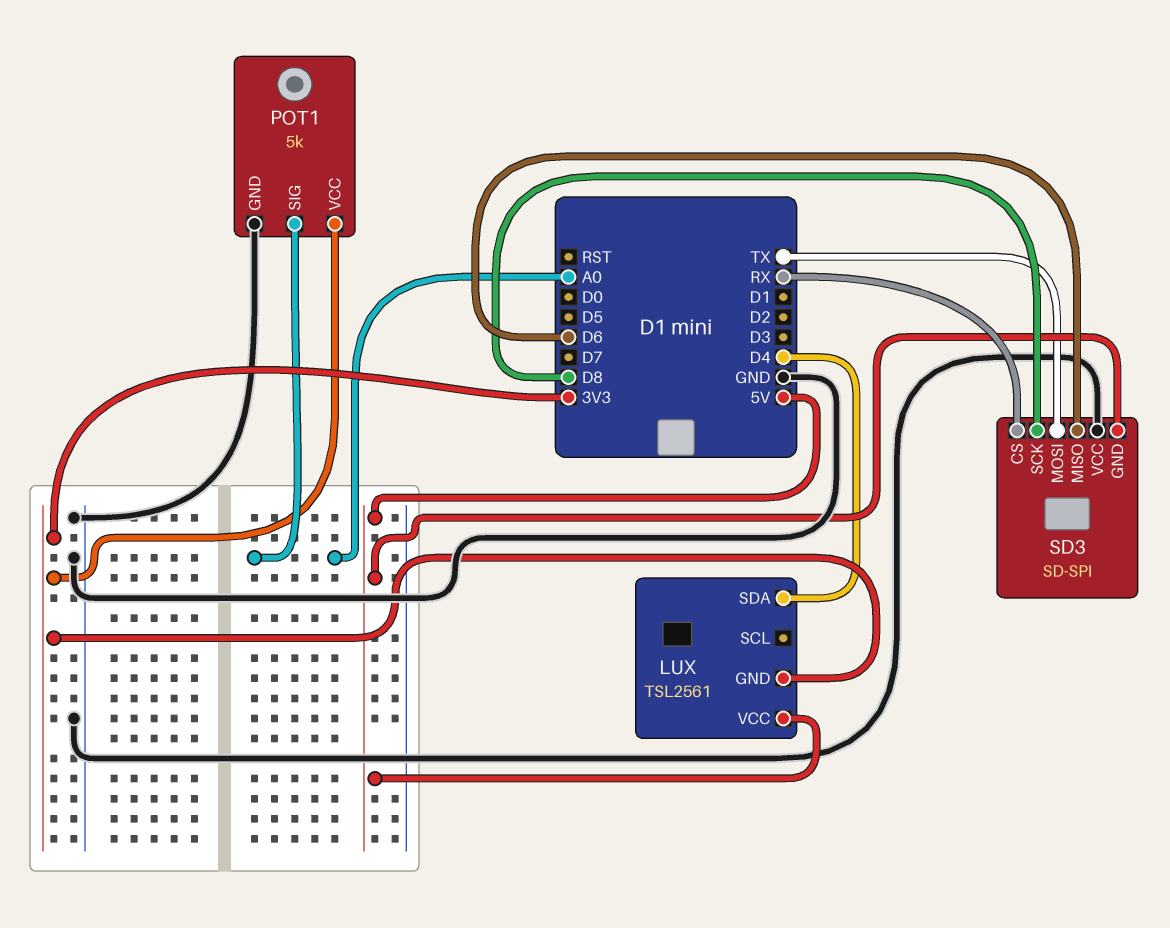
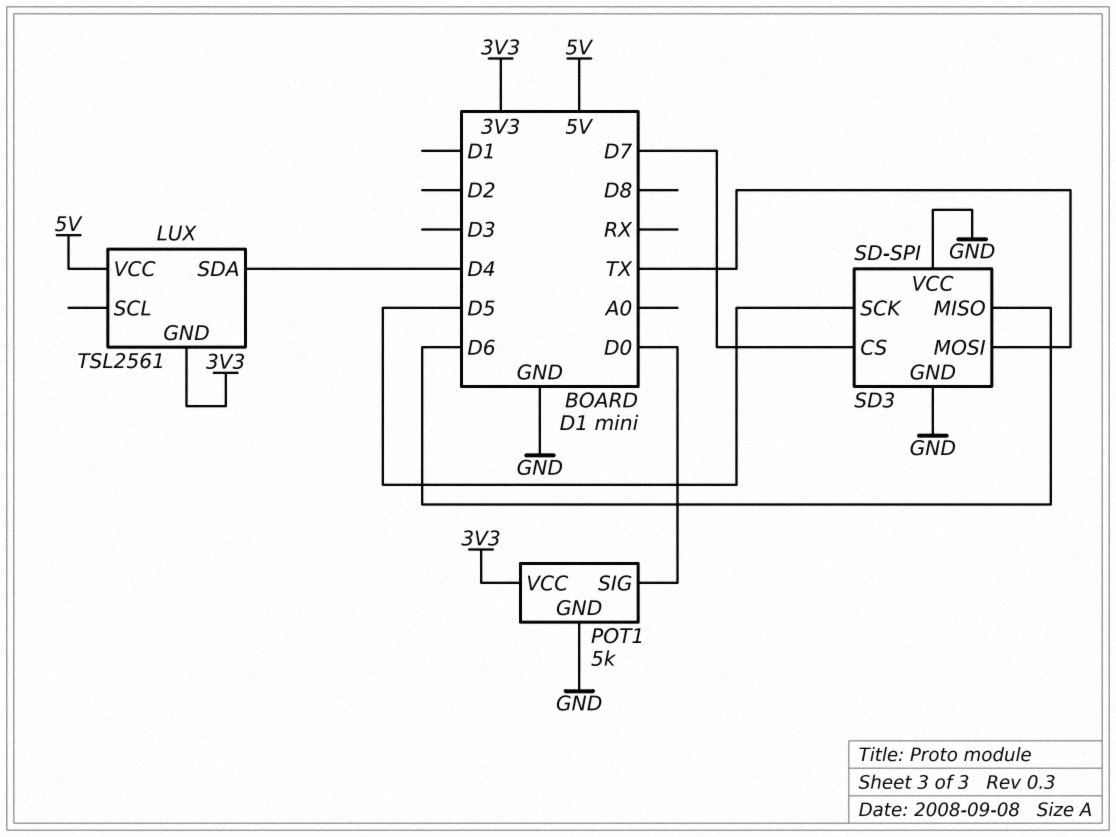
POT1 pin SIG: A0 -> D0
SD3 pin CS: RX -> D7
SD3 pin GND: 5V -> GND
SD3 pin SCK: D8 -> D5

